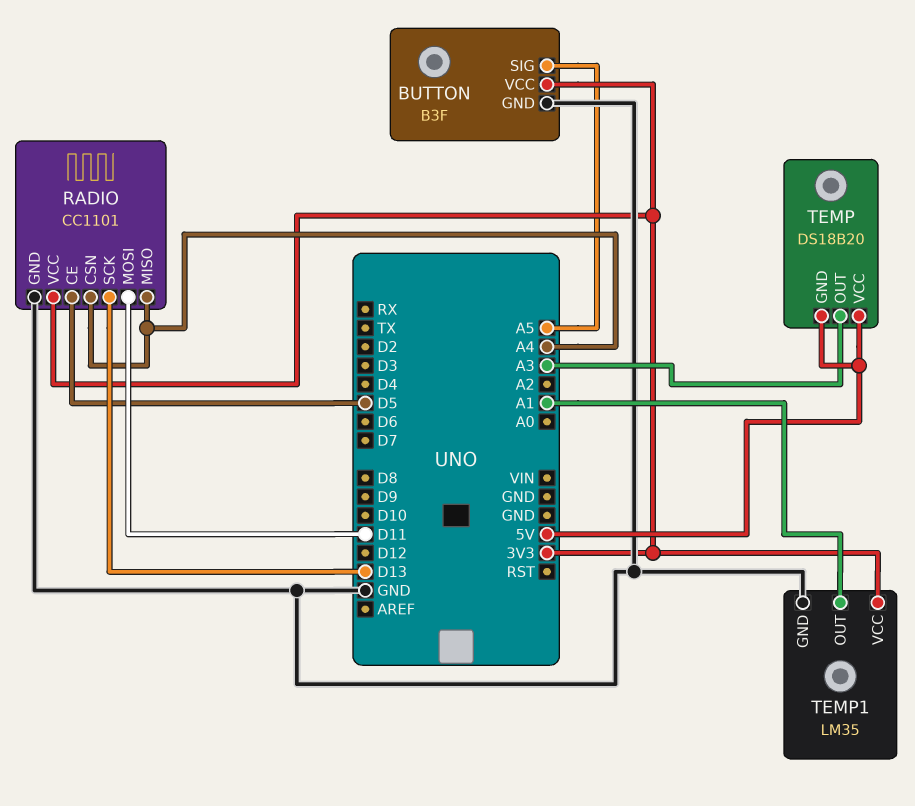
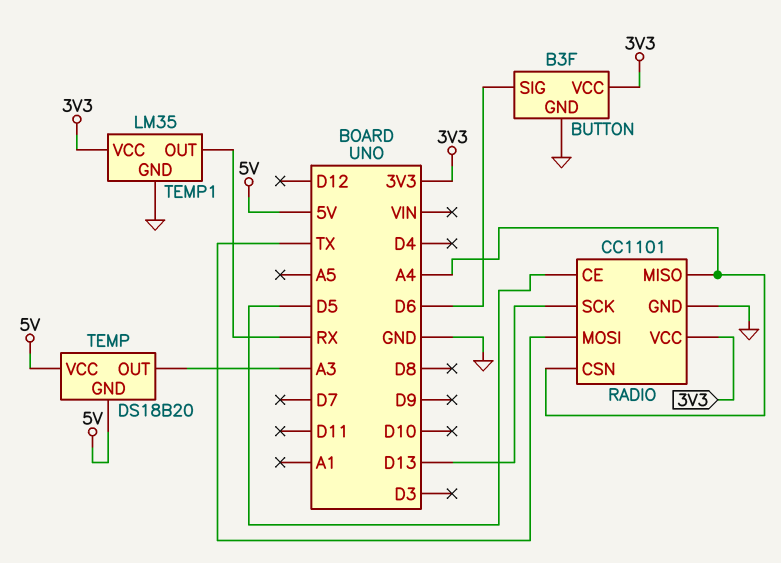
BUTTON pin SIG: A5 -> D6
RADIO pin MOSI: D11 -> TX
TEMP1 pin OUT: A1 -> RX

